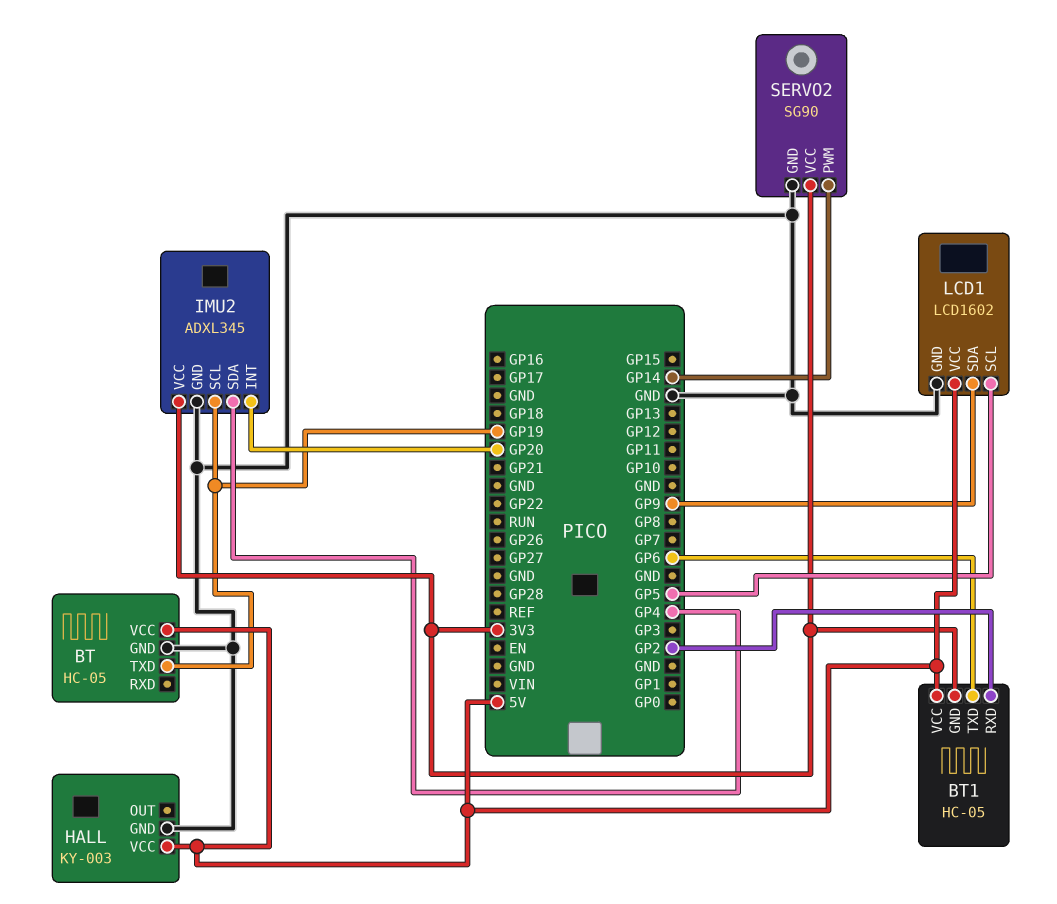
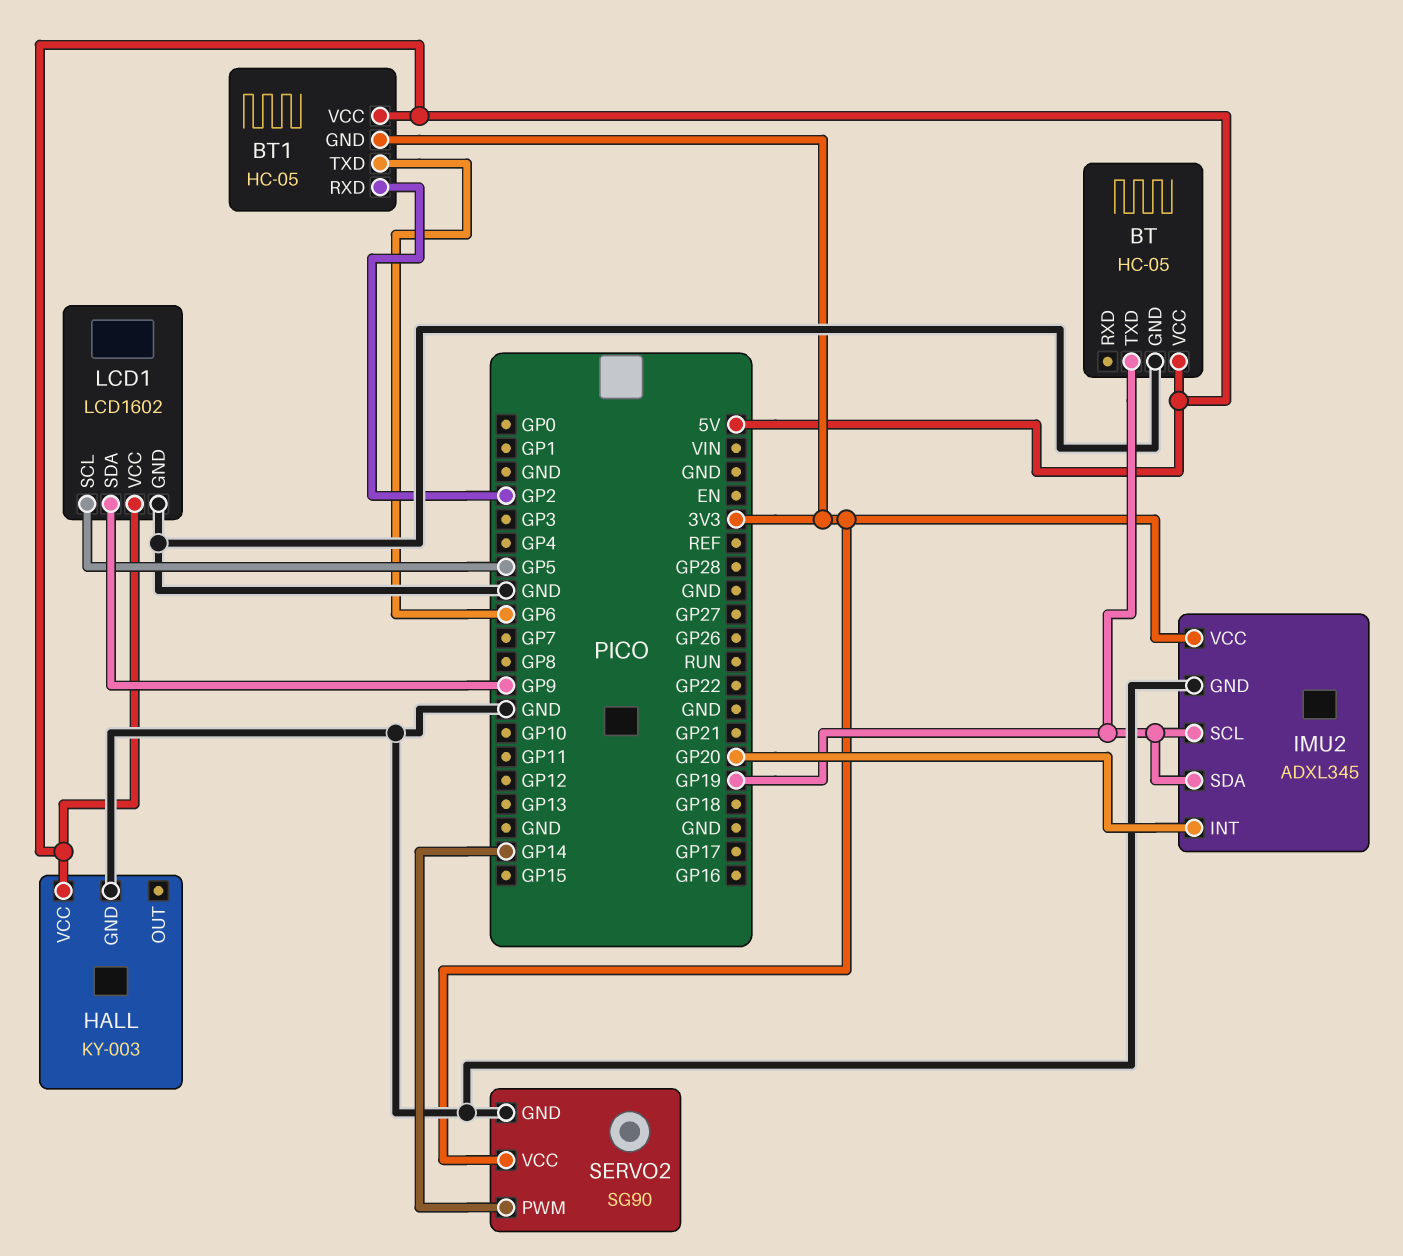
IMU2 pin SDA: GP4 -> GP19

